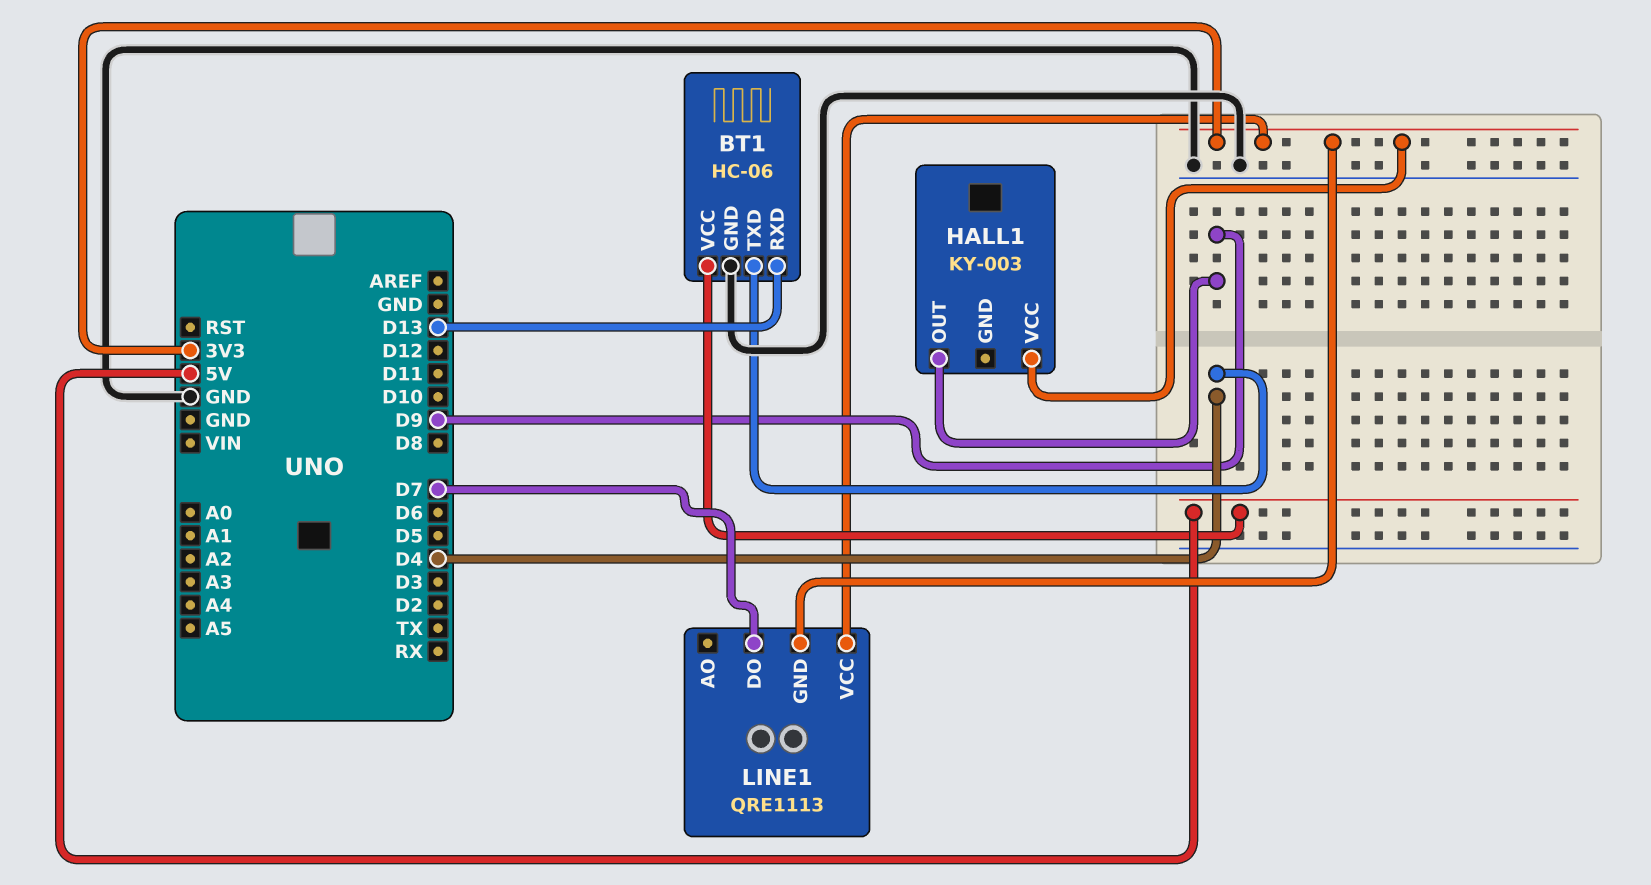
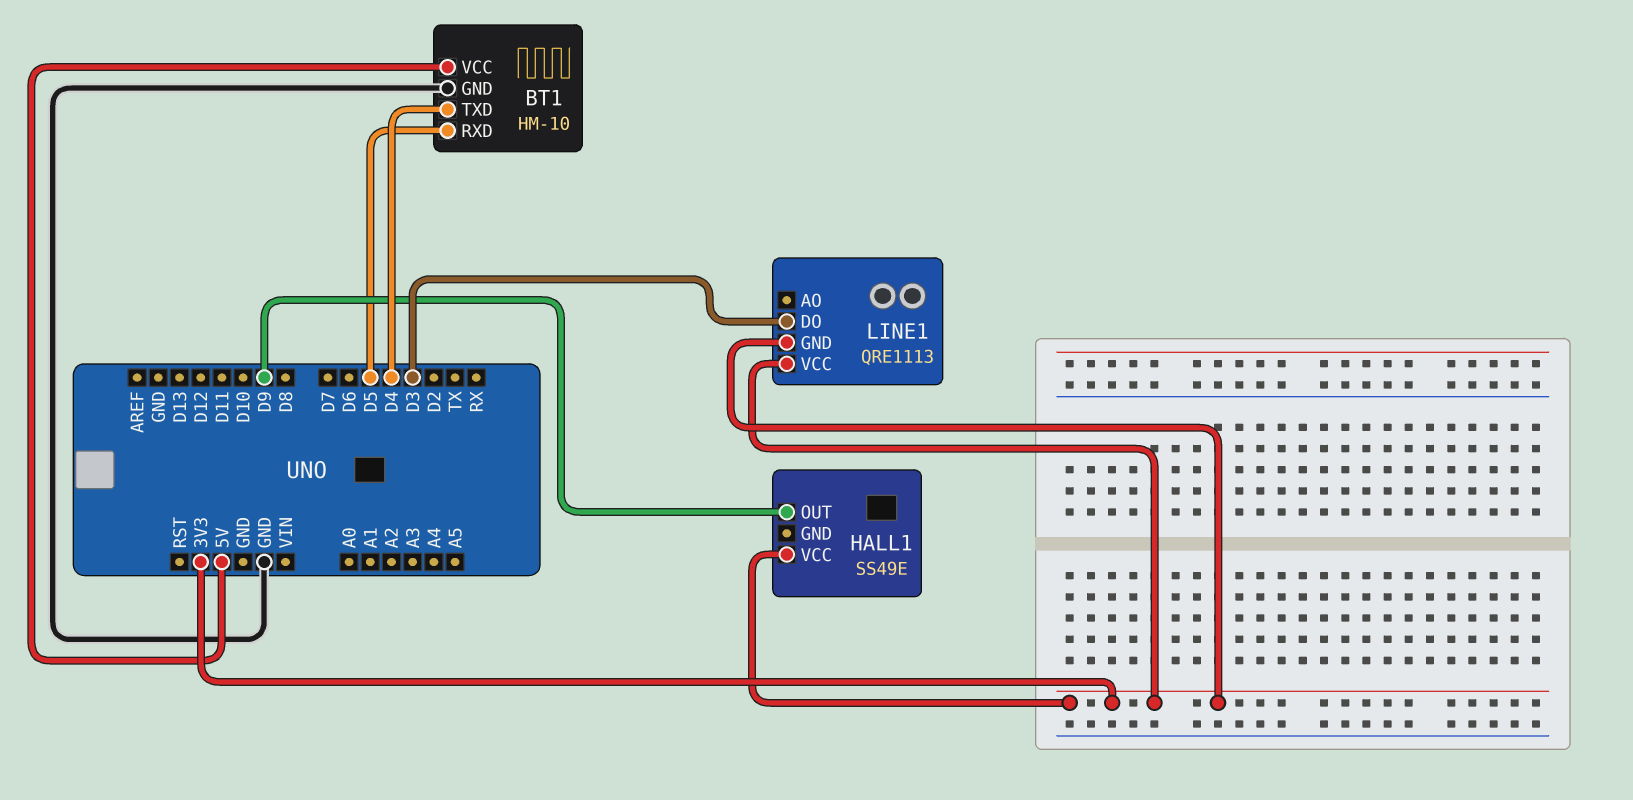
BT1: HC-06 -> HM-10
BT1 pin RXD: D13 -> D5
HALL1: KY-003 -> SS49E
LINE1 pin DO: D7 -> D3

